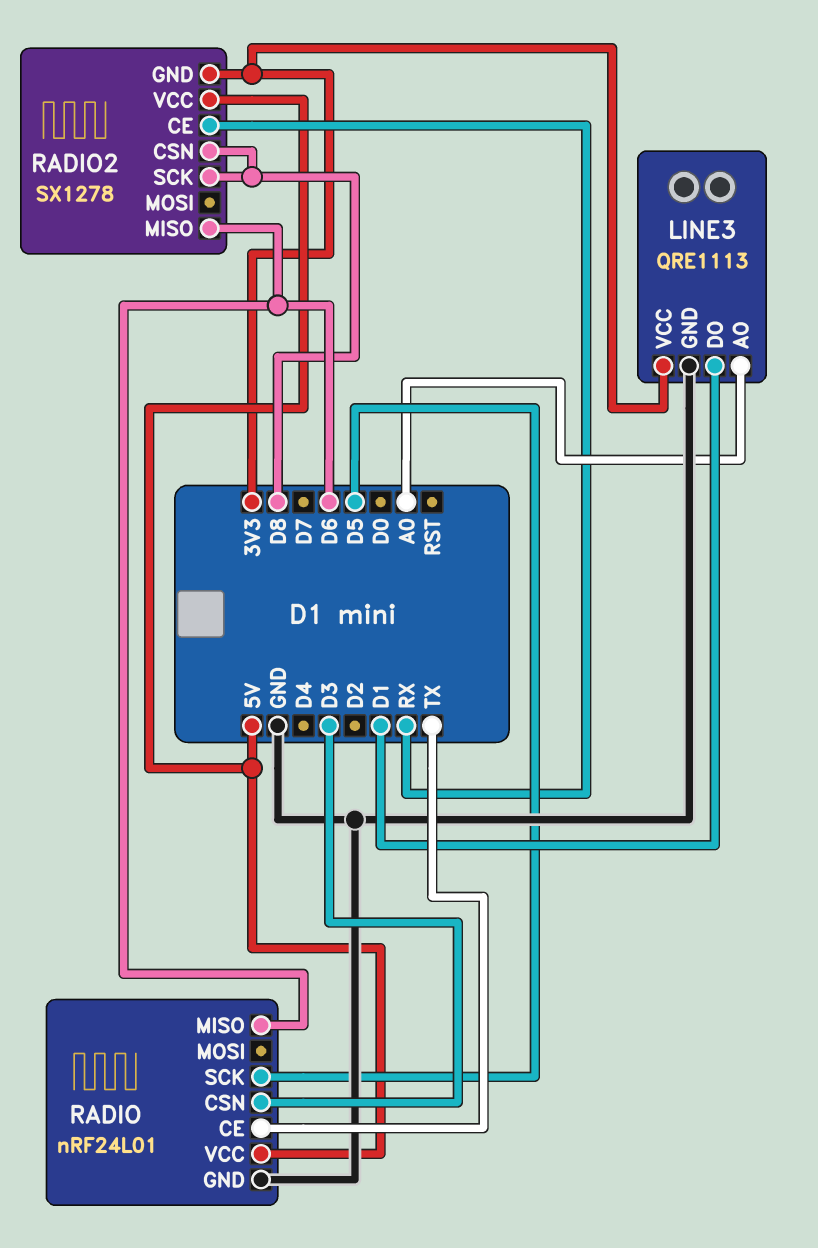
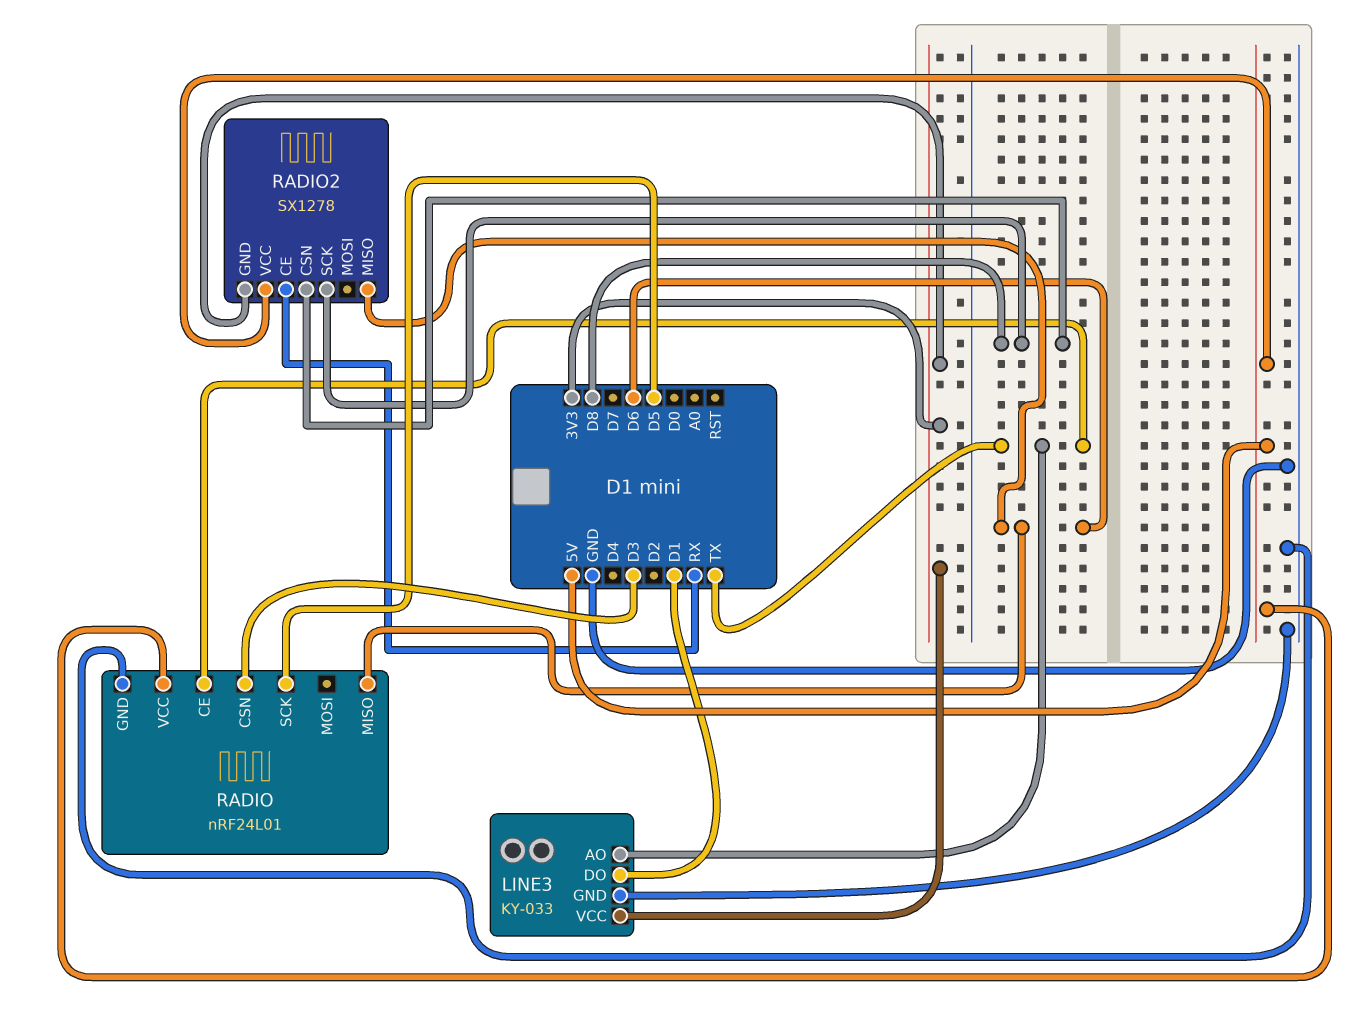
LINE3: QRE1113 -> KY-033
LINE3 pin AO: A0 -> TX

